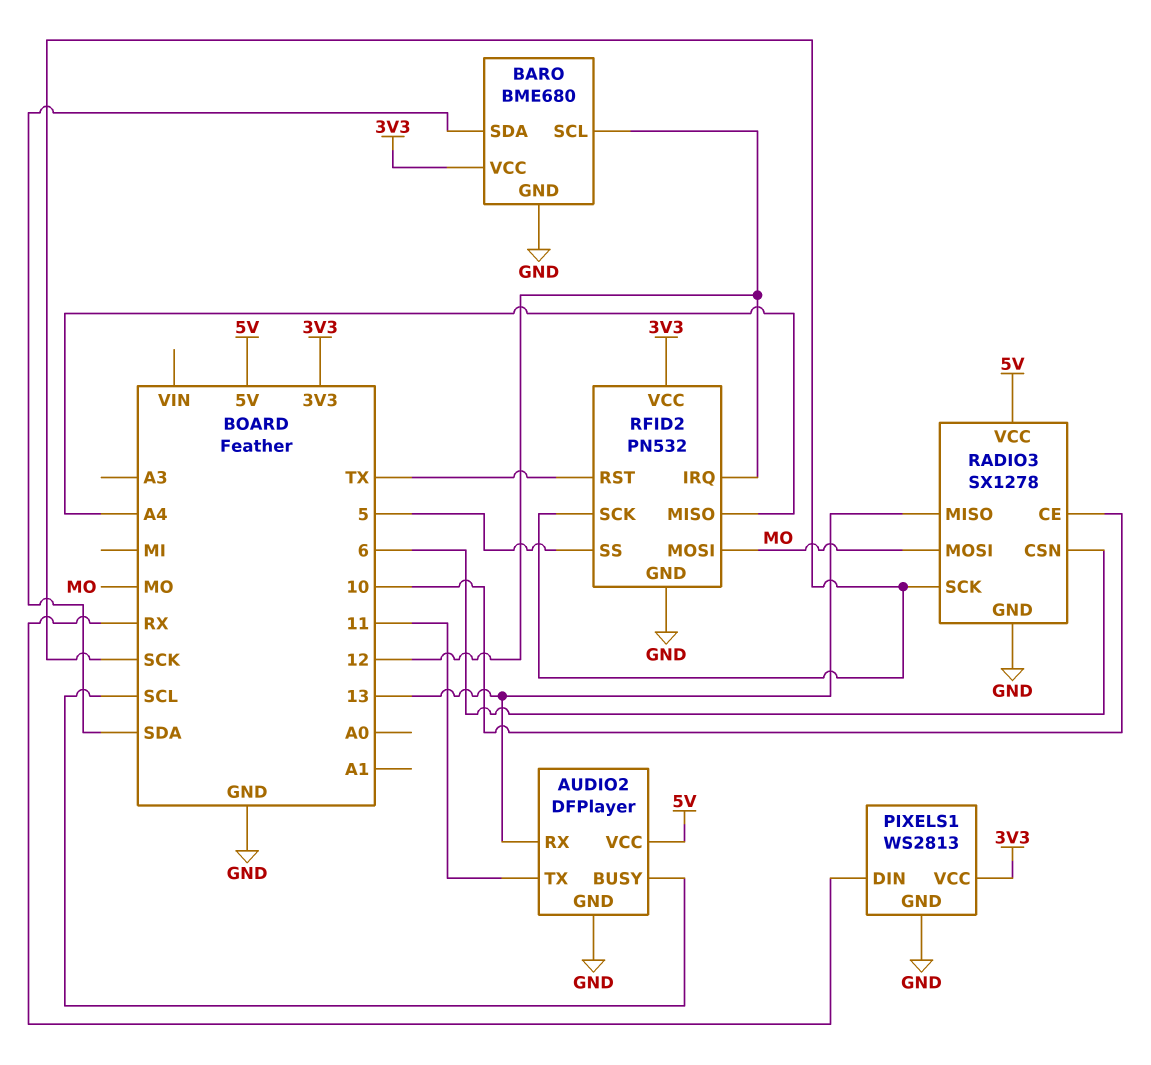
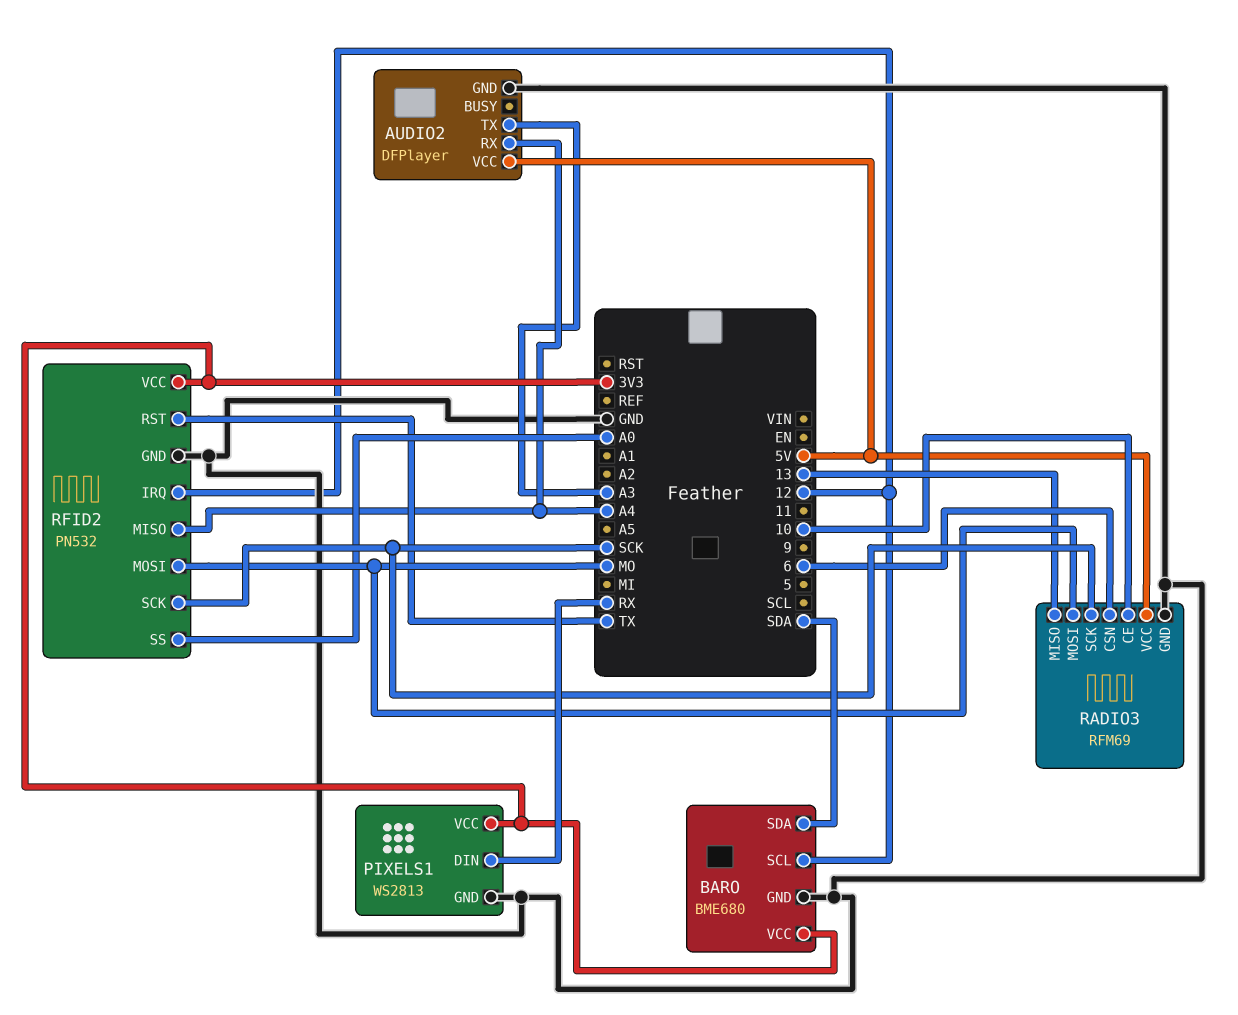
AUDIO2 pin BUSY: SCL -> none
AUDIO2 pin RX: 13 -> A4
AUDIO2 pin TX: 11 -> A3
RADIO3: SX1278 -> RFM69
RFID2 pin SS: 5 -> A0

